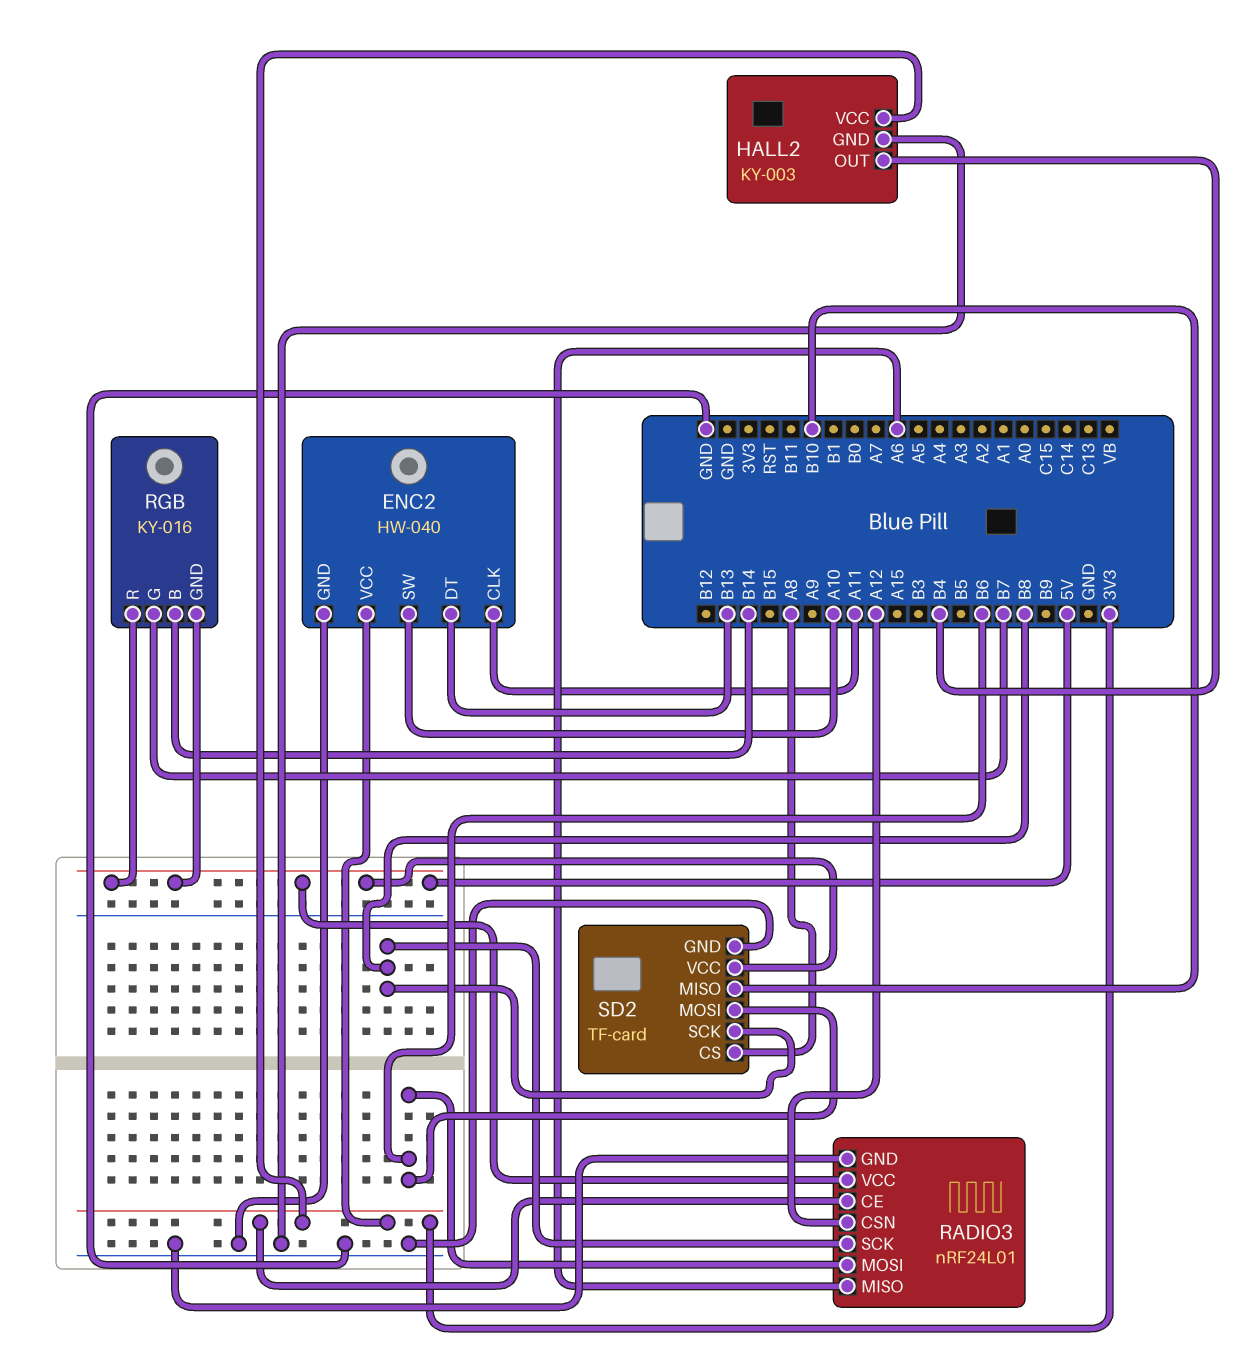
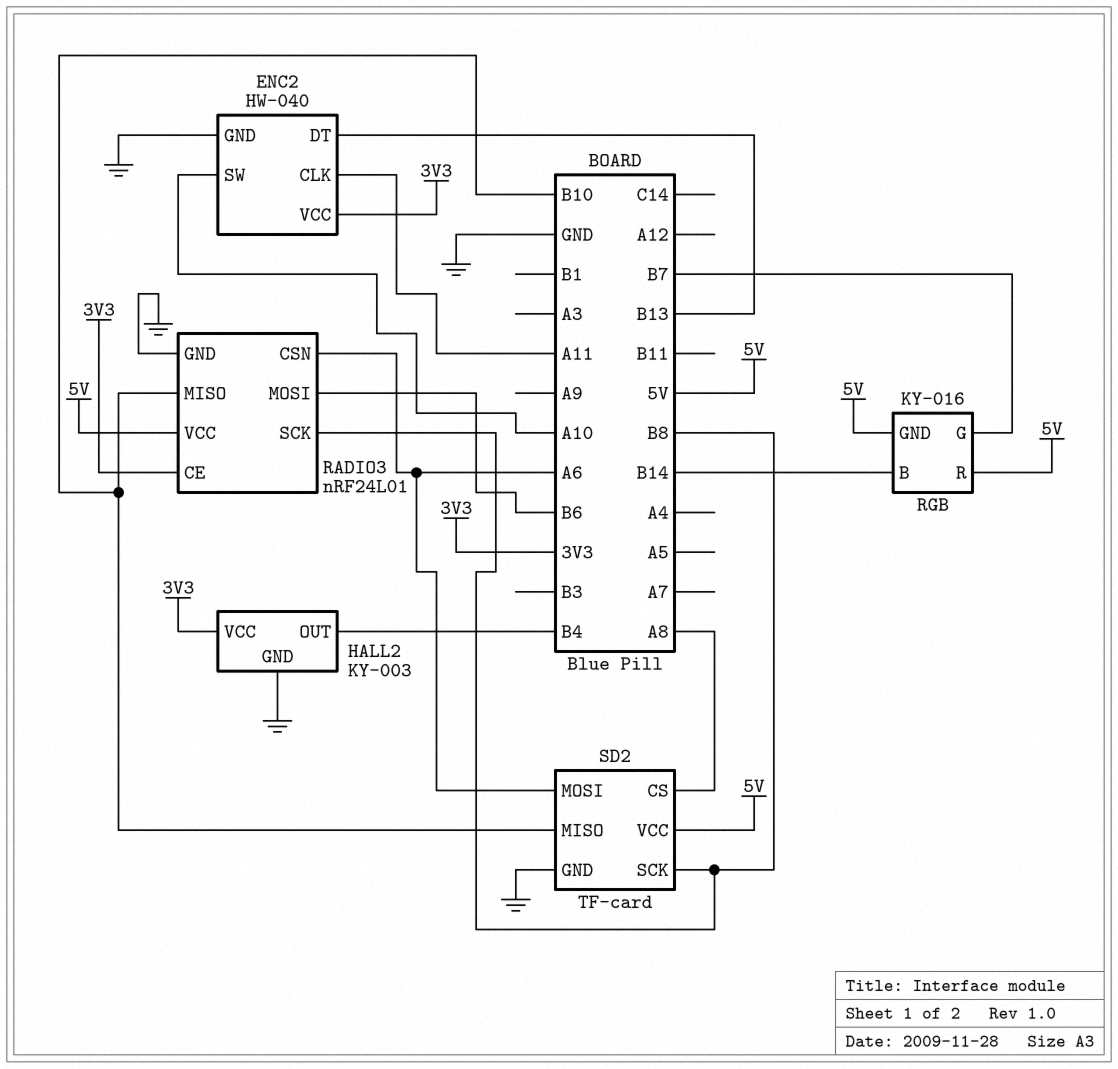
RADIO3 pin CSN: A12 -> A6
RADIO3 pin MISO: A6 -> B10
SD2 pin MOSI: B6 -> A6

